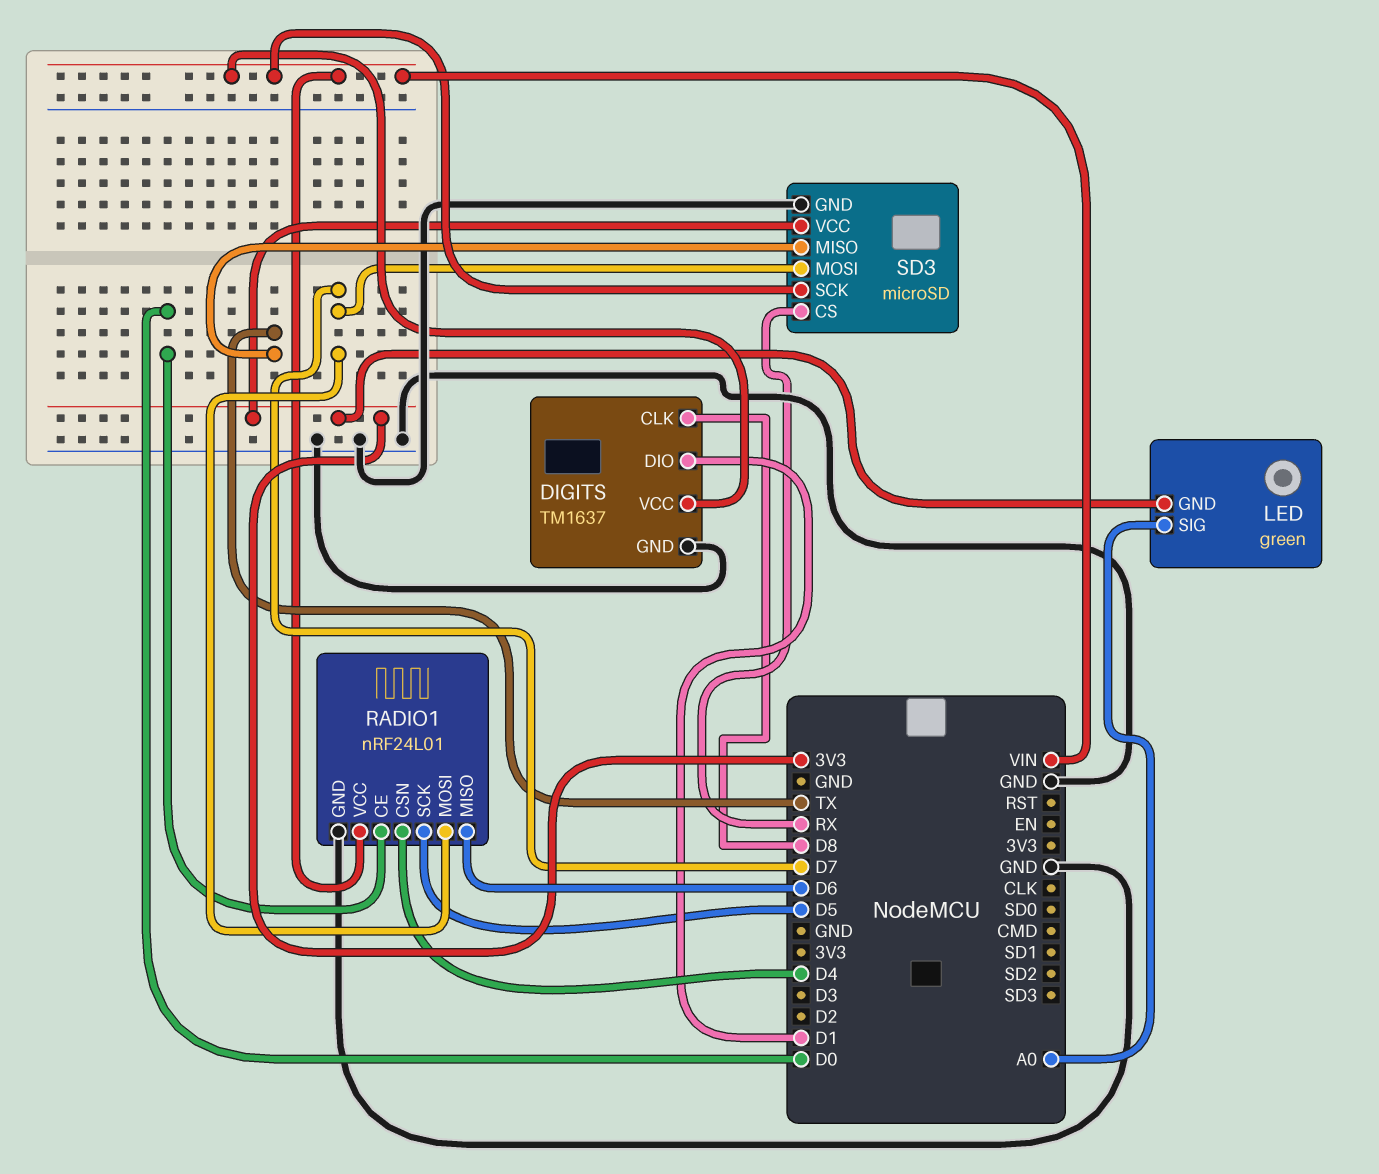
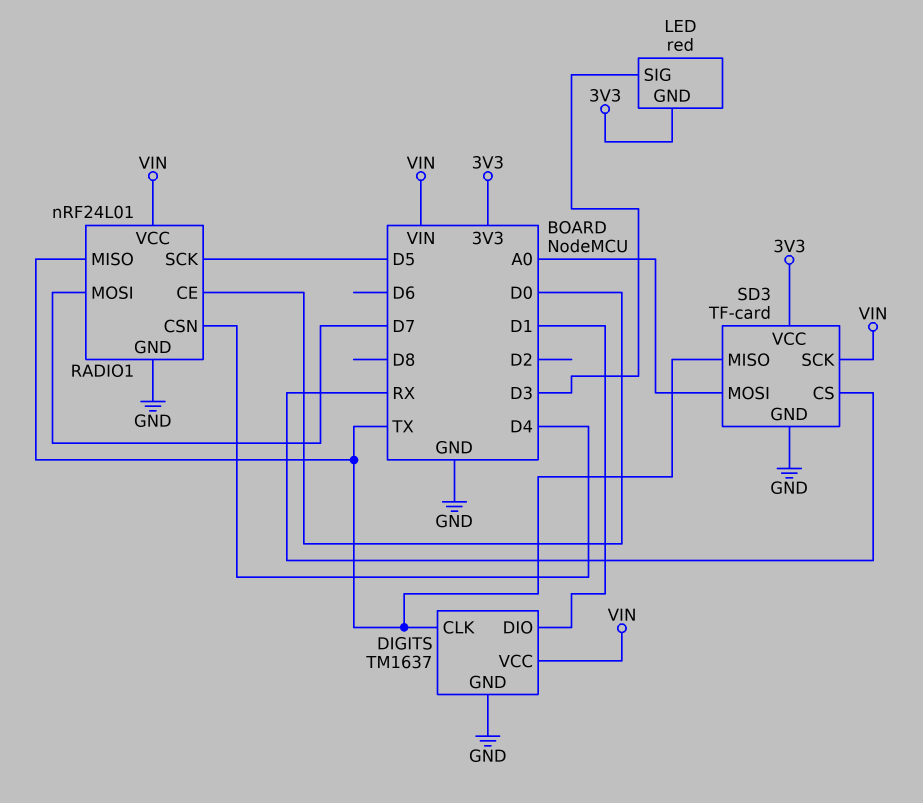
DIGITS pin CLK: D8 -> TX
LED: green -> red
LED pin SIG: A0 -> D3
RADIO1 pin MISO: D6 -> TX
SD3: microSD -> TF-card
SD3 pin MOSI: D7 -> A0

